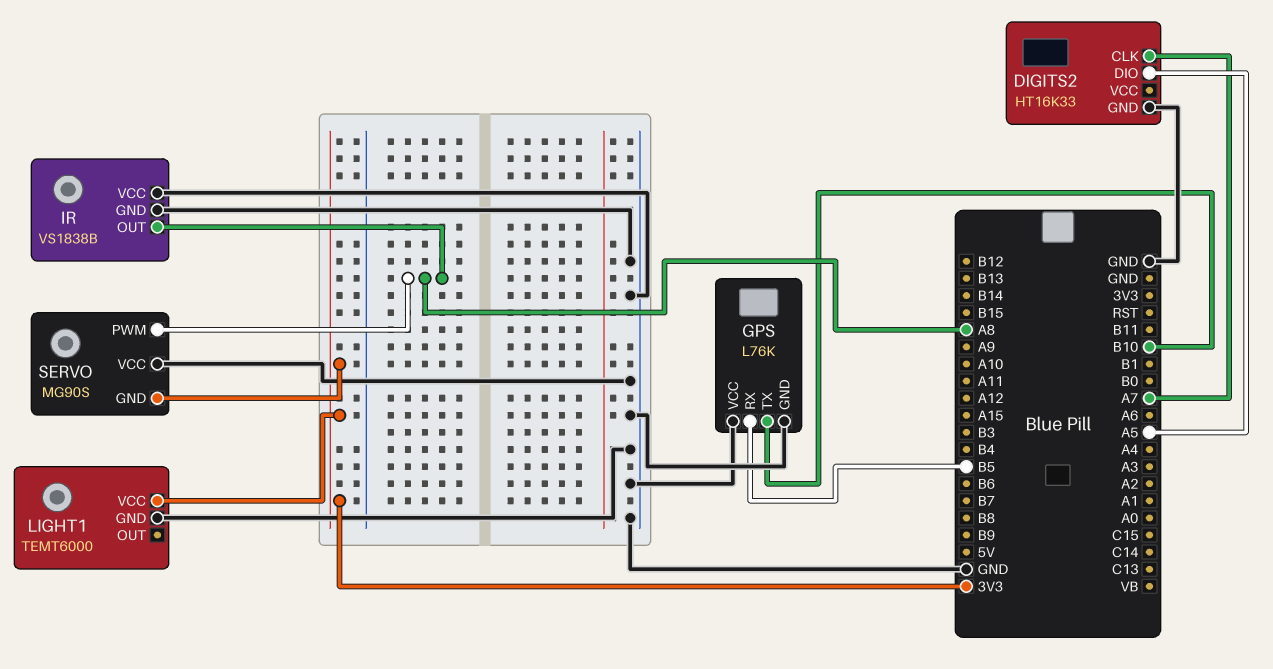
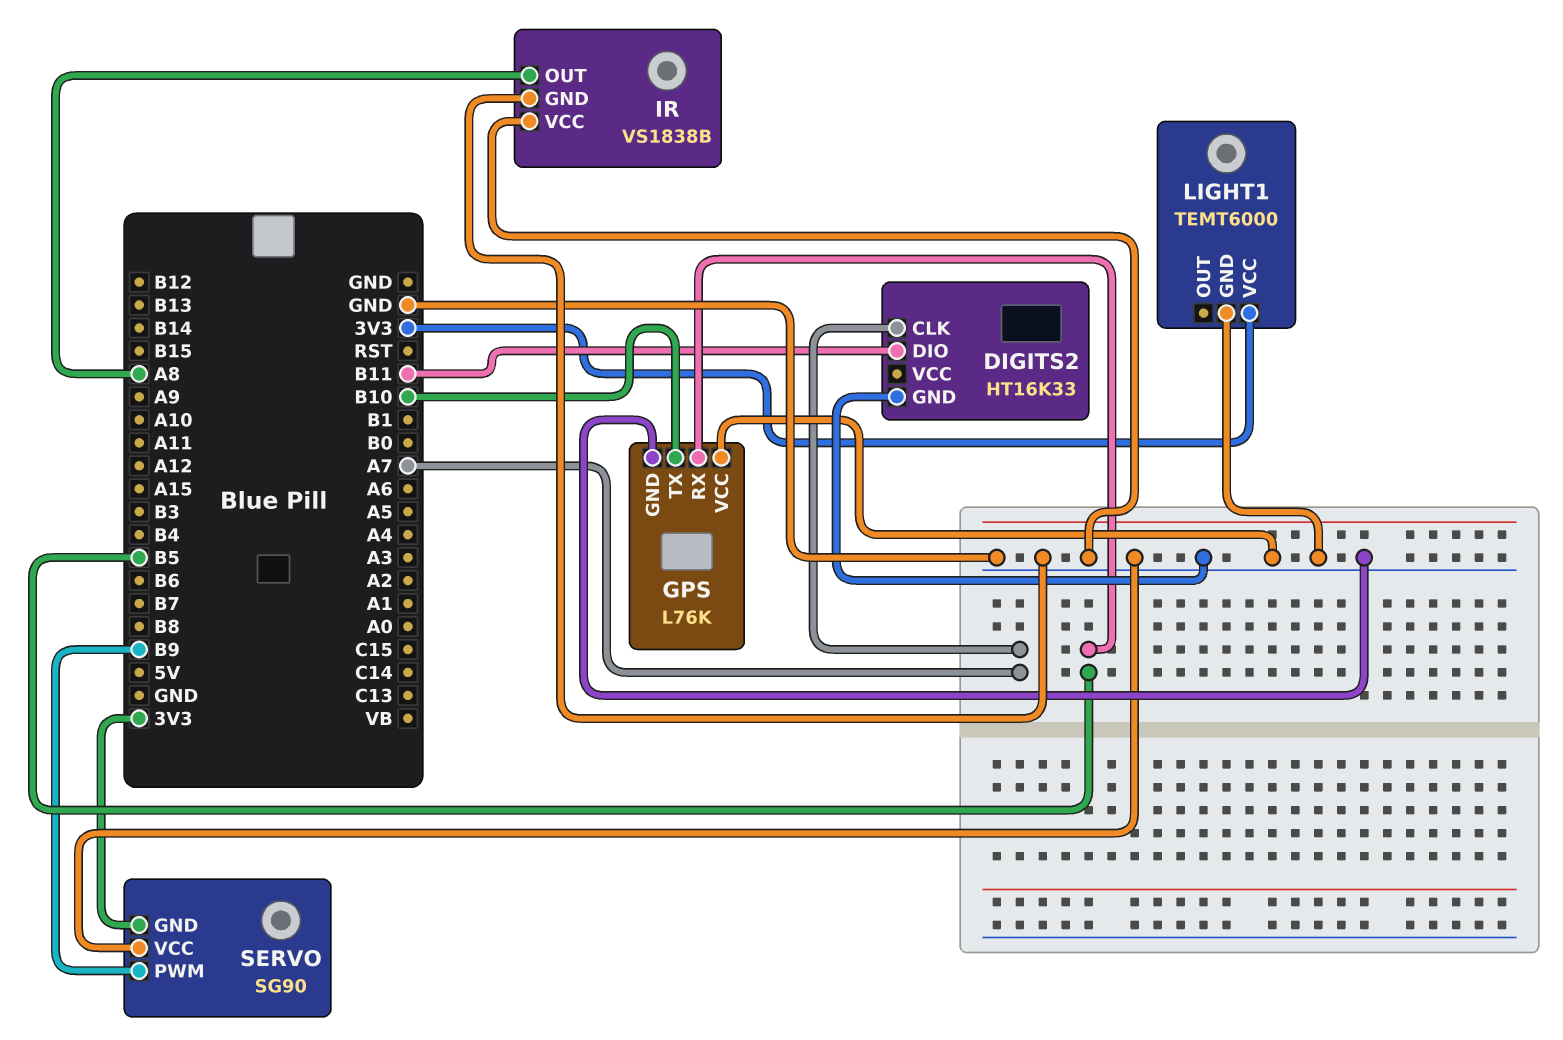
DIGITS2 pin DIO: A5 -> B11
SERVO: MG90S -> SG90
SERVO pin PWM: A8 -> B9

